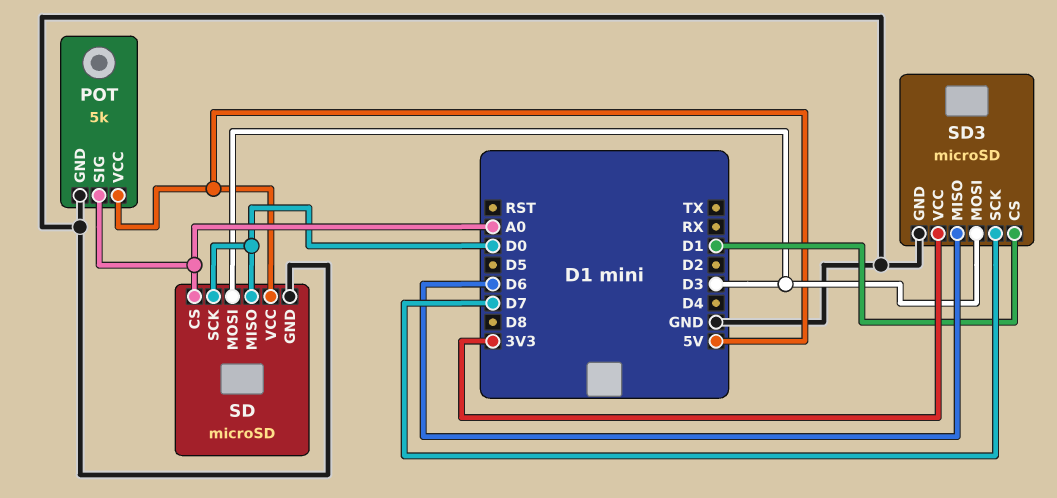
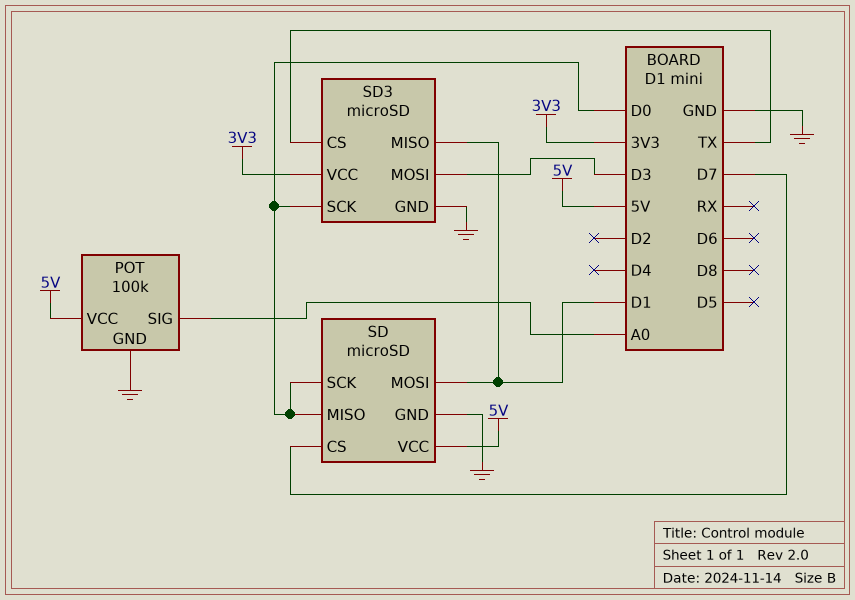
POT: 5k -> 100k
SD pin CS: A0 -> D7
SD pin MOSI: D3 -> D1
SD3 pin CS: D1 -> TX
SD3 pin MISO: D6 -> D1
SD3 pin SCK: D7 -> D0

